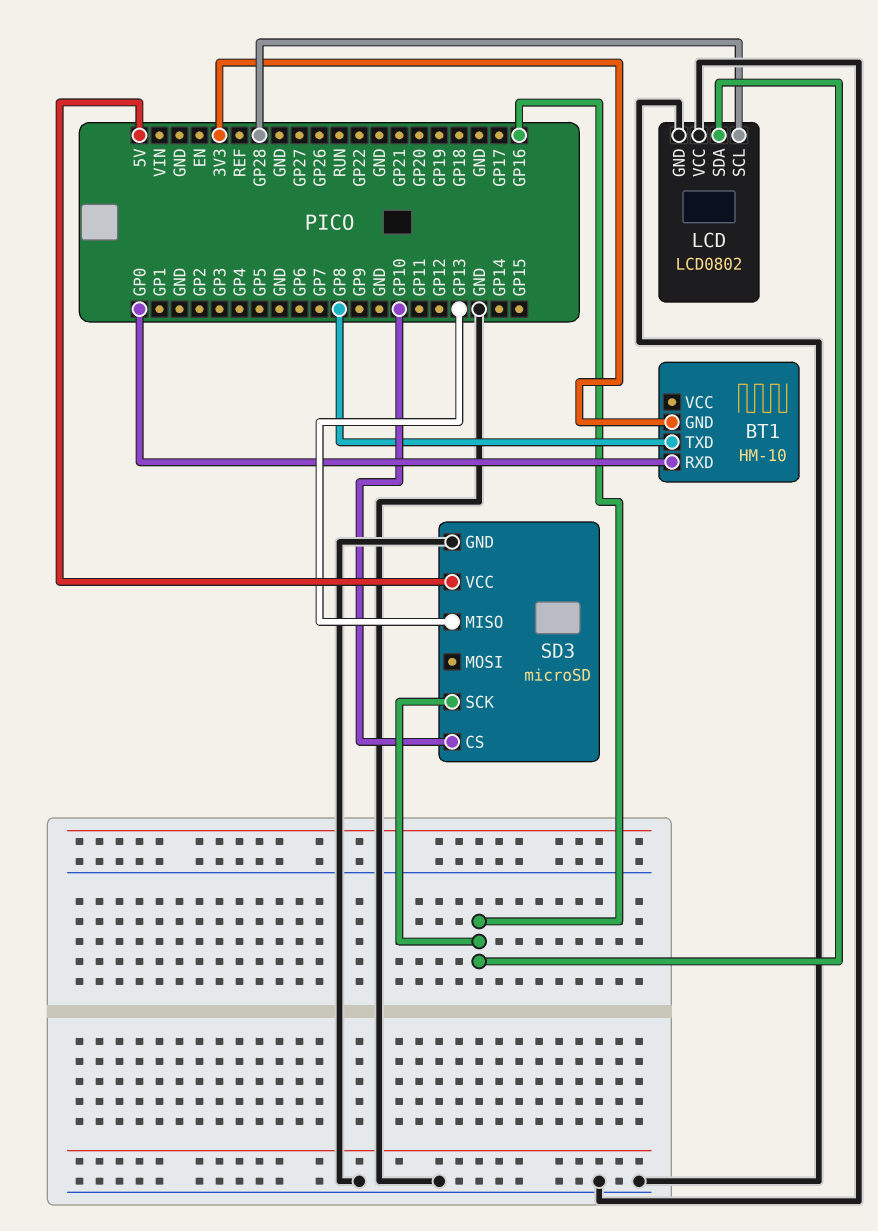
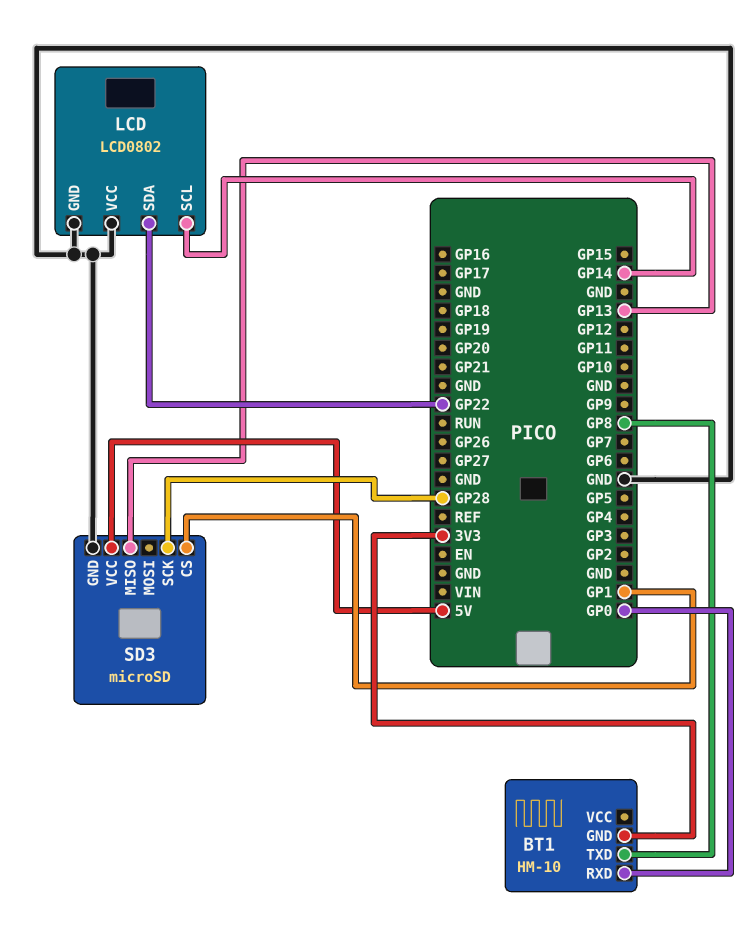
LCD pin SCL: GP28 -> GP14
LCD pin SDA: GP16 -> GP22
SD3 pin CS: GP10 -> GP1
SD3 pin SCK: GP16 -> GP28

